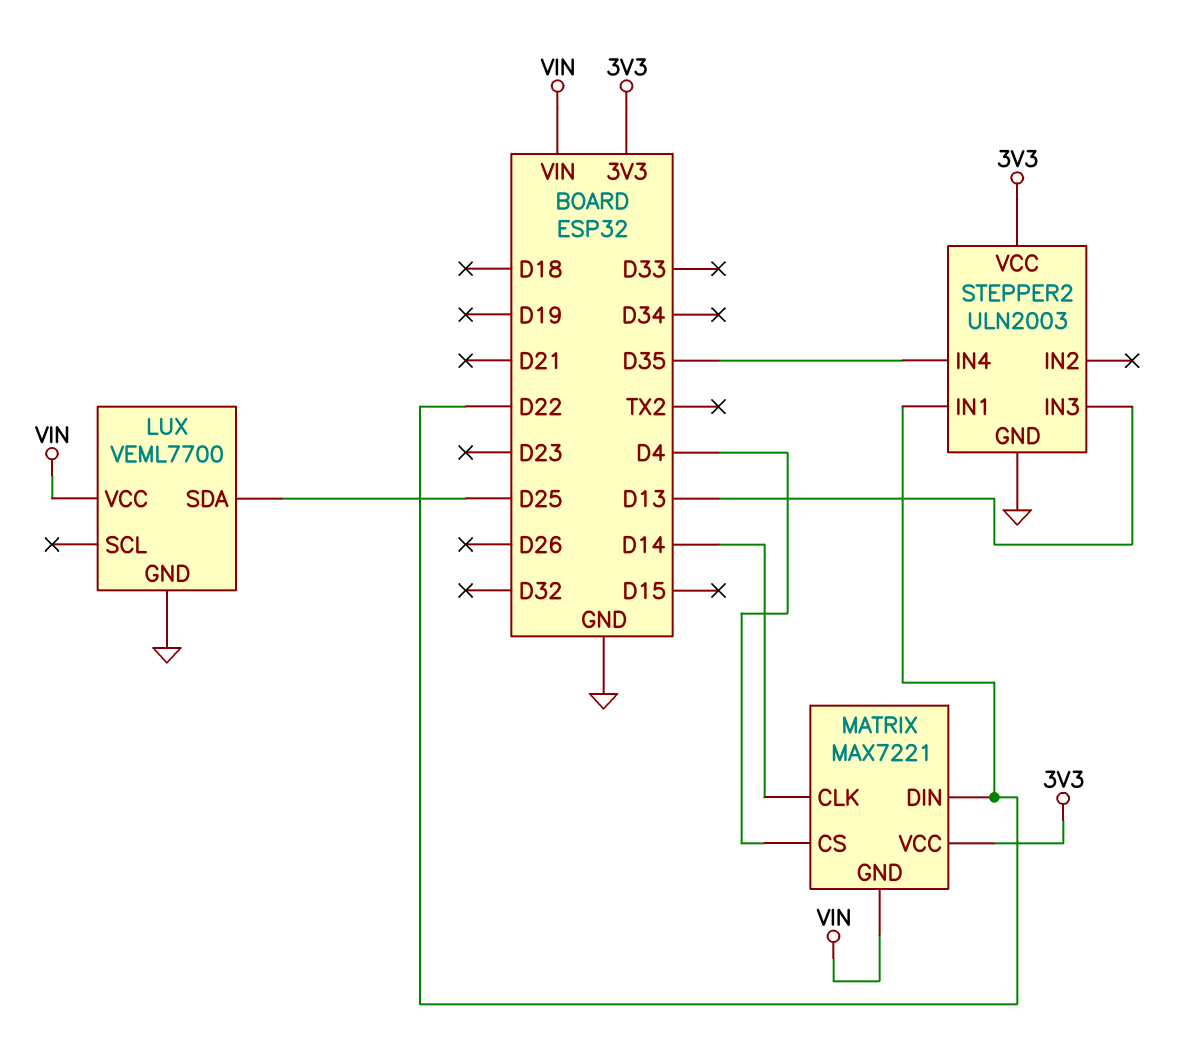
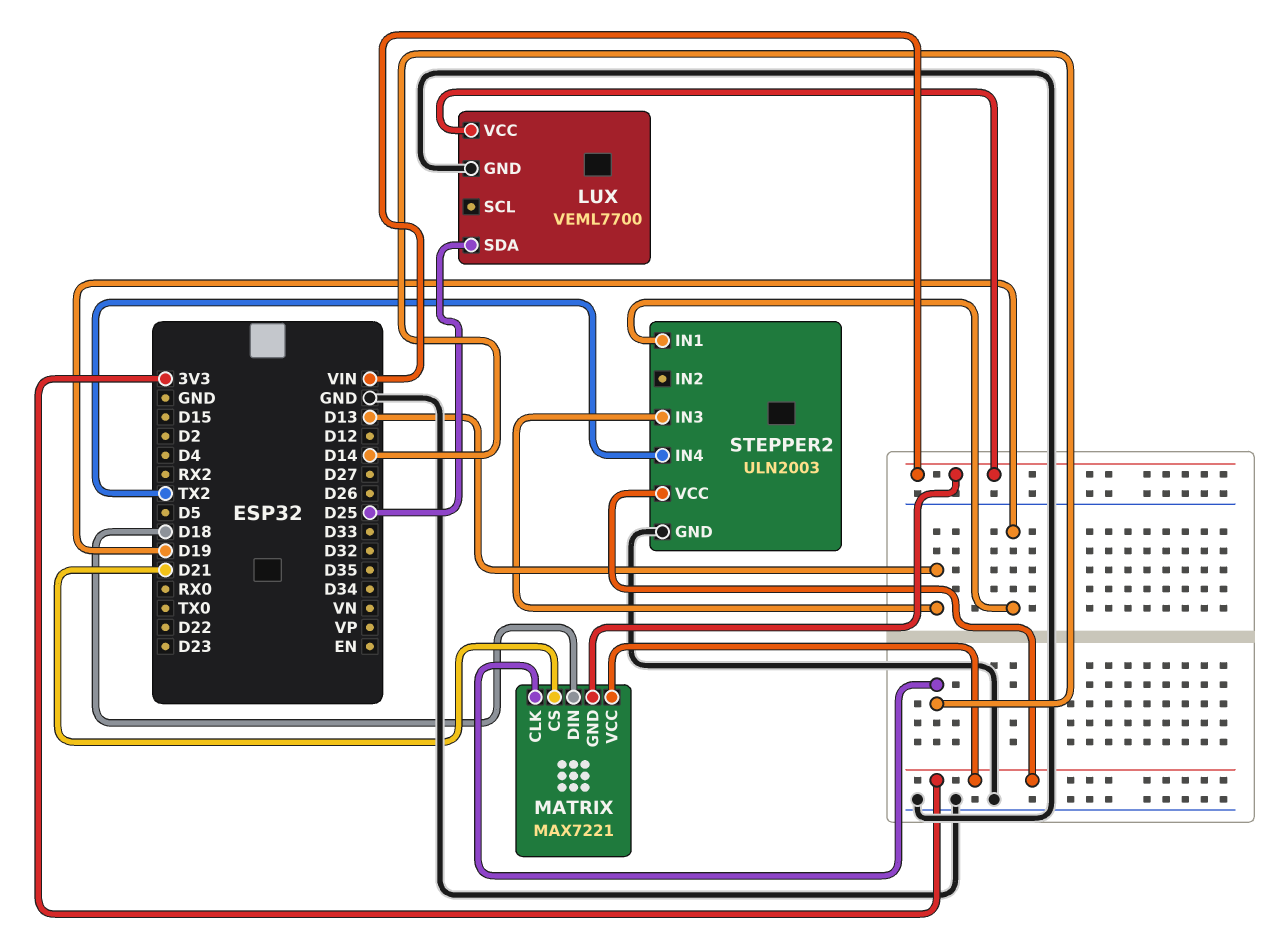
MATRIX pin CS: D4 -> D21
MATRIX pin DIN: D22 -> D18
STEPPER2 pin IN1: D22 -> D19
STEPPER2 pin IN4: D35 -> TX2

